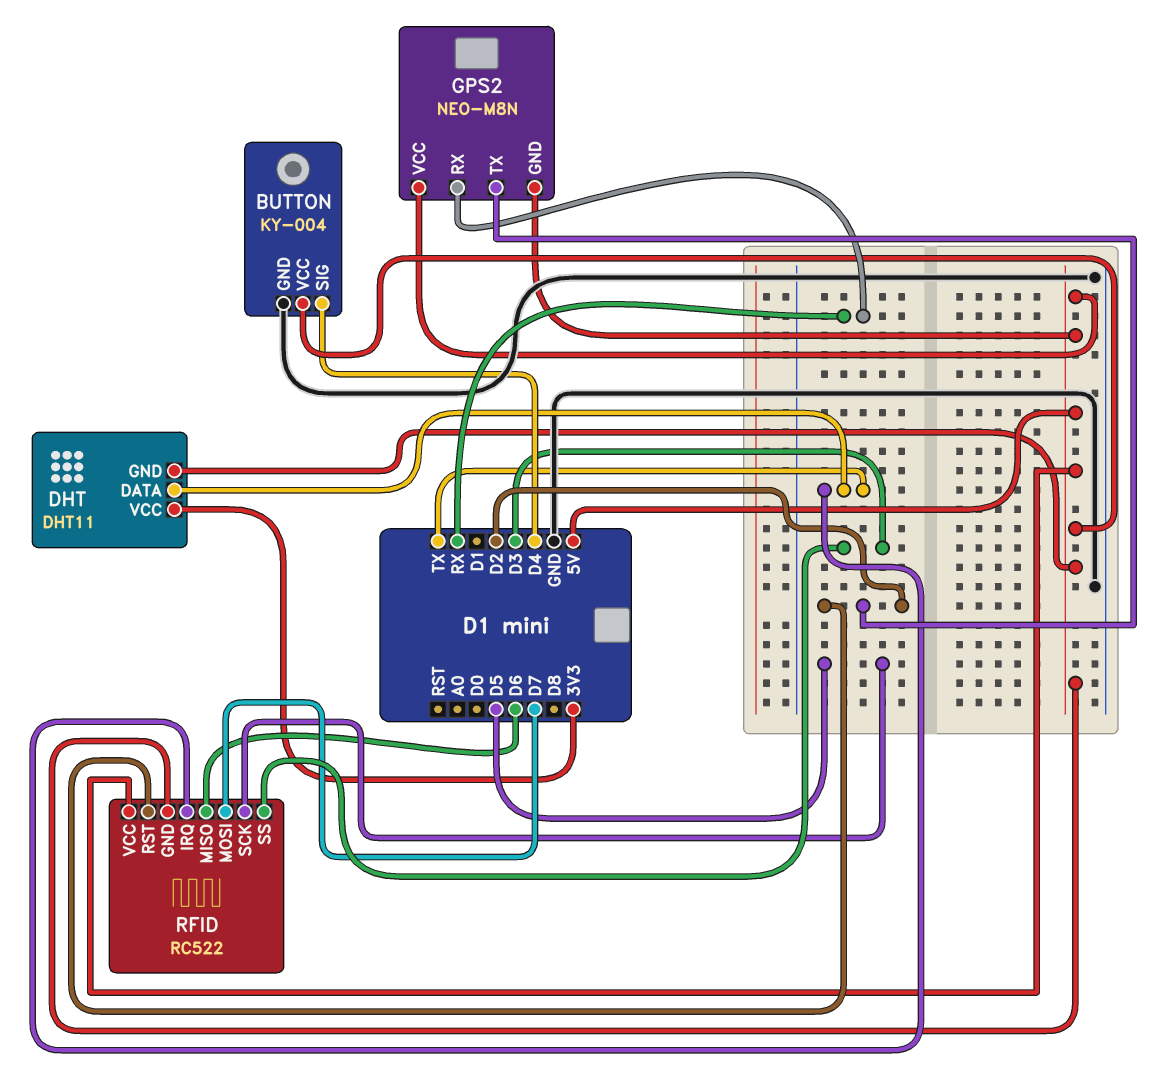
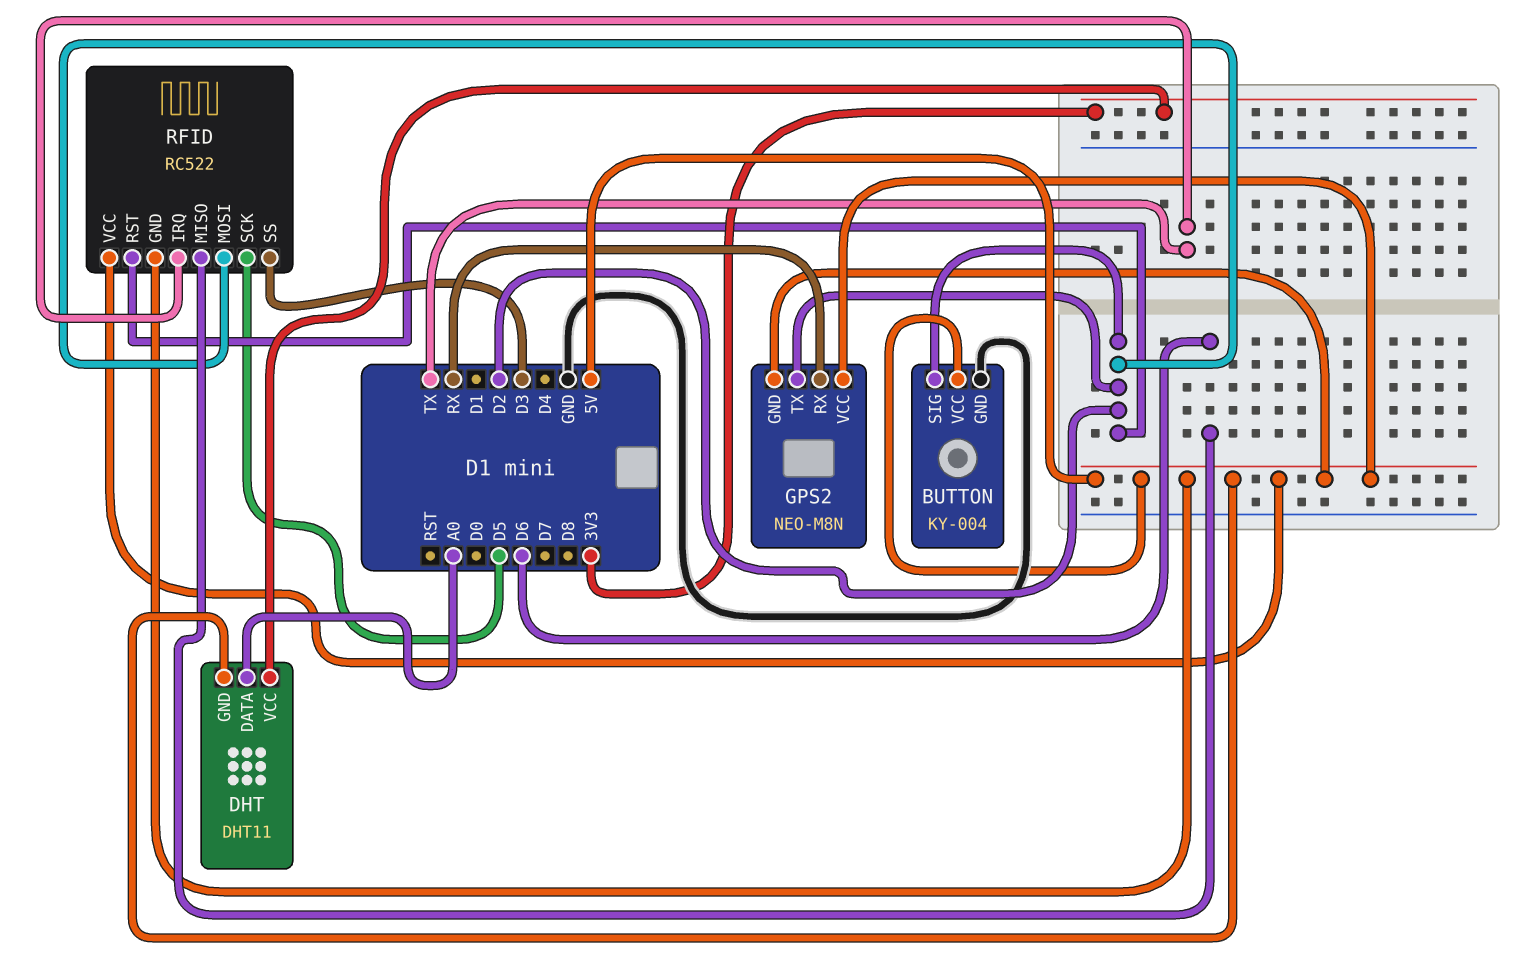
BUTTON pin SIG: D4 -> D2
DHT pin DATA: TX -> A0
RFID pin MOSI: D7 -> D2

